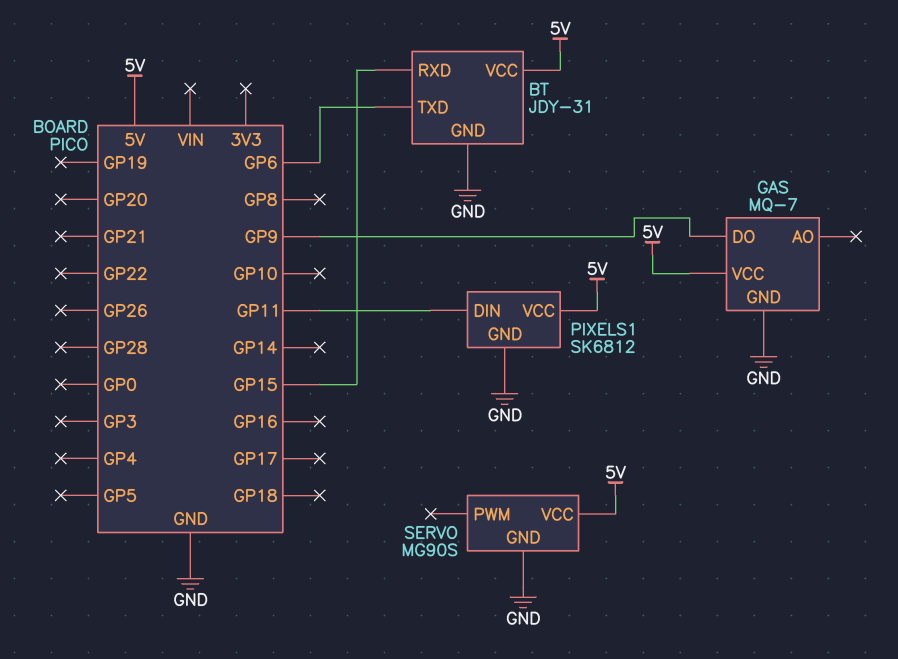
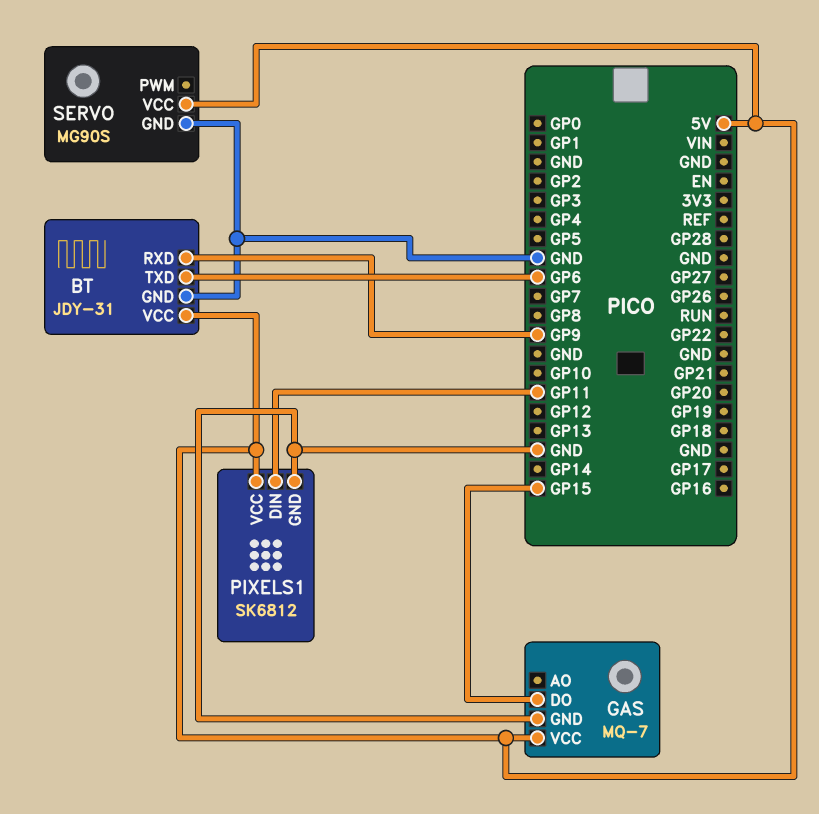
BT pin RXD: GP15 -> GP9
GAS pin DO: GP9 -> GP15

